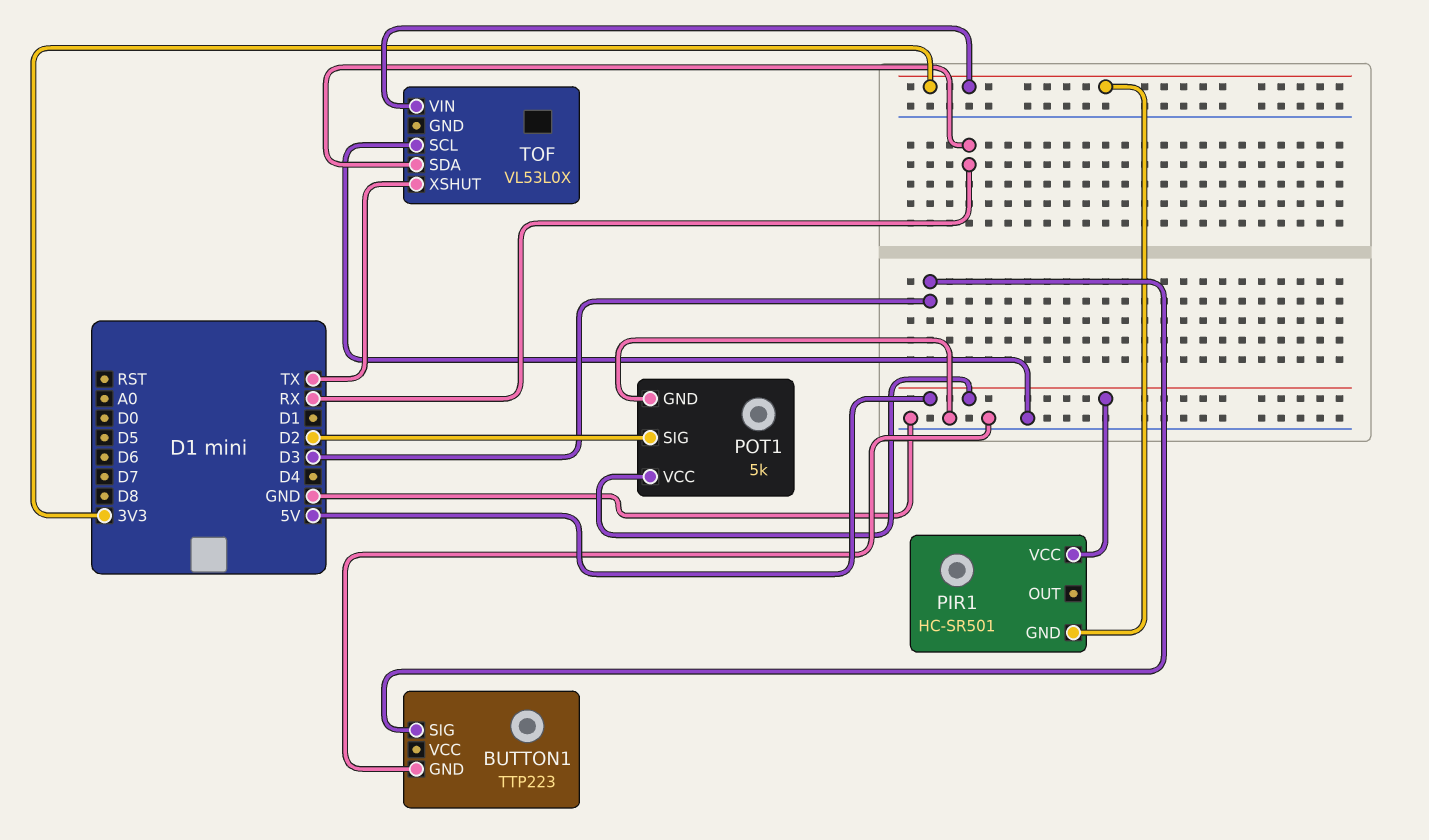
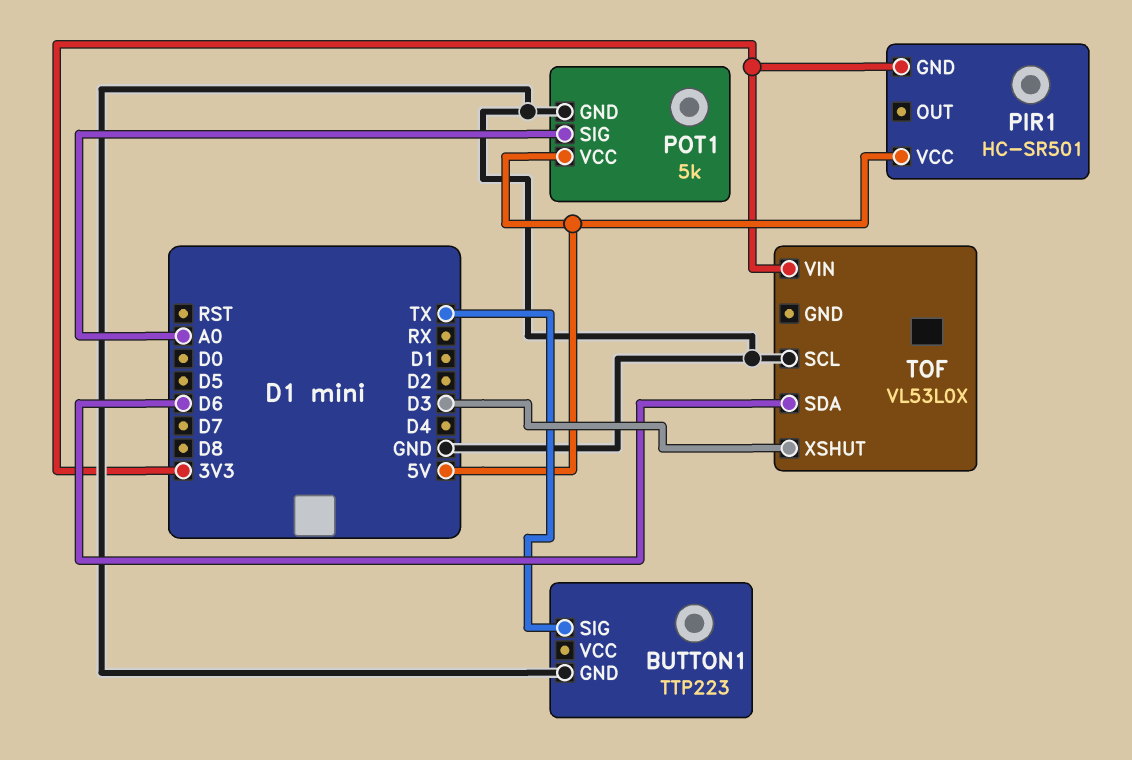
BUTTON1 pin SIG: D3 -> TX
POT1 pin SIG: D2 -> A0
TOF pin SDA: RX -> D6
TOF pin XSHUT: TX -> D3

